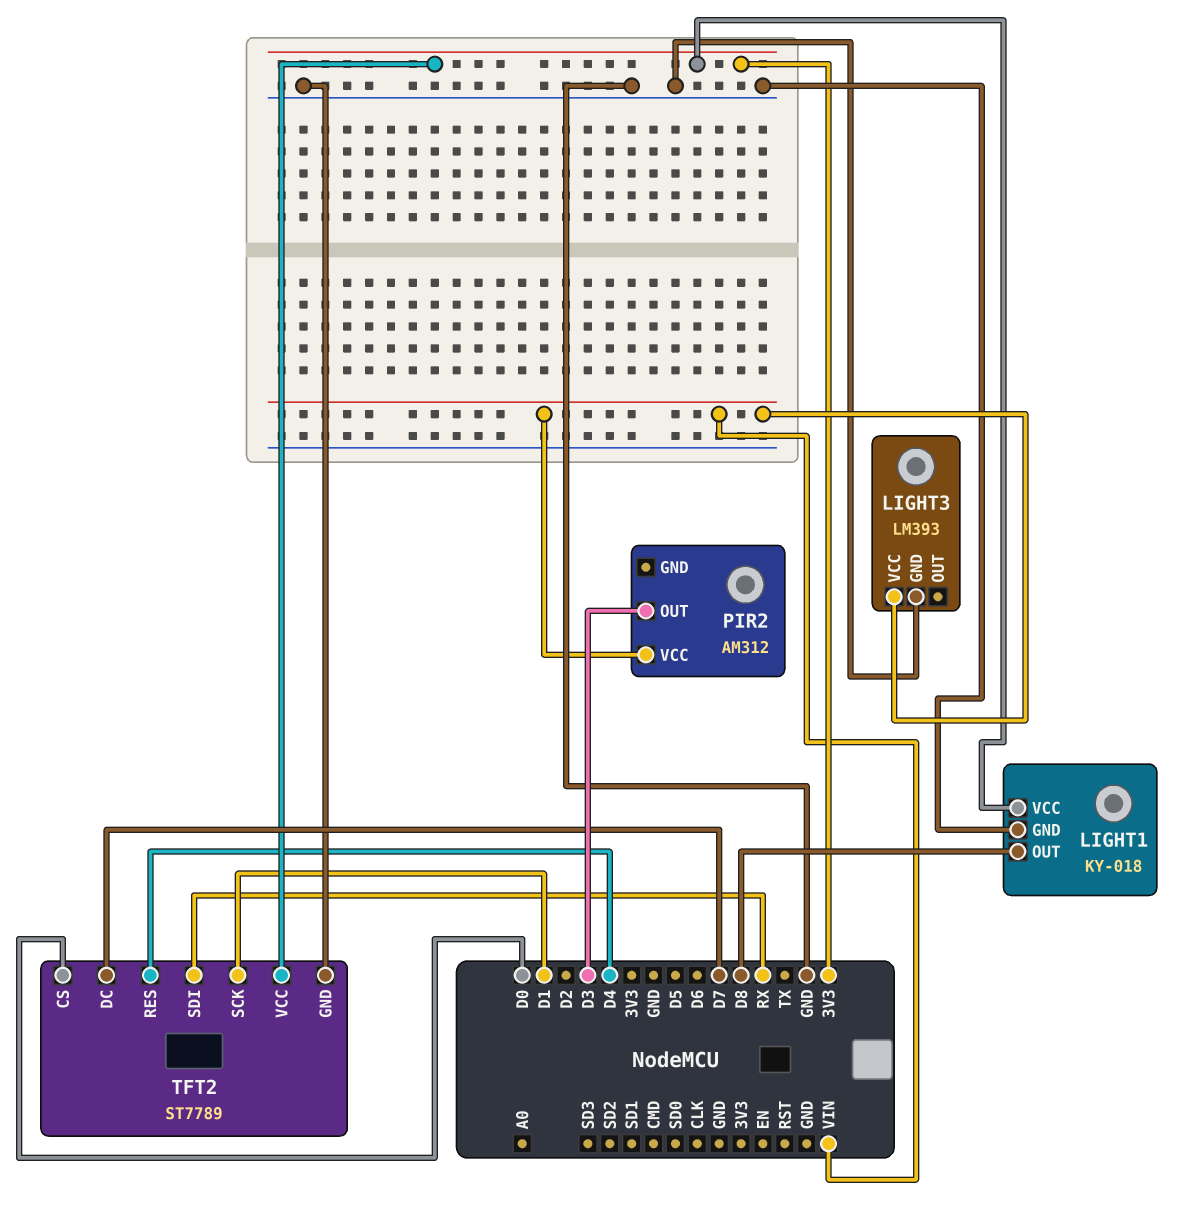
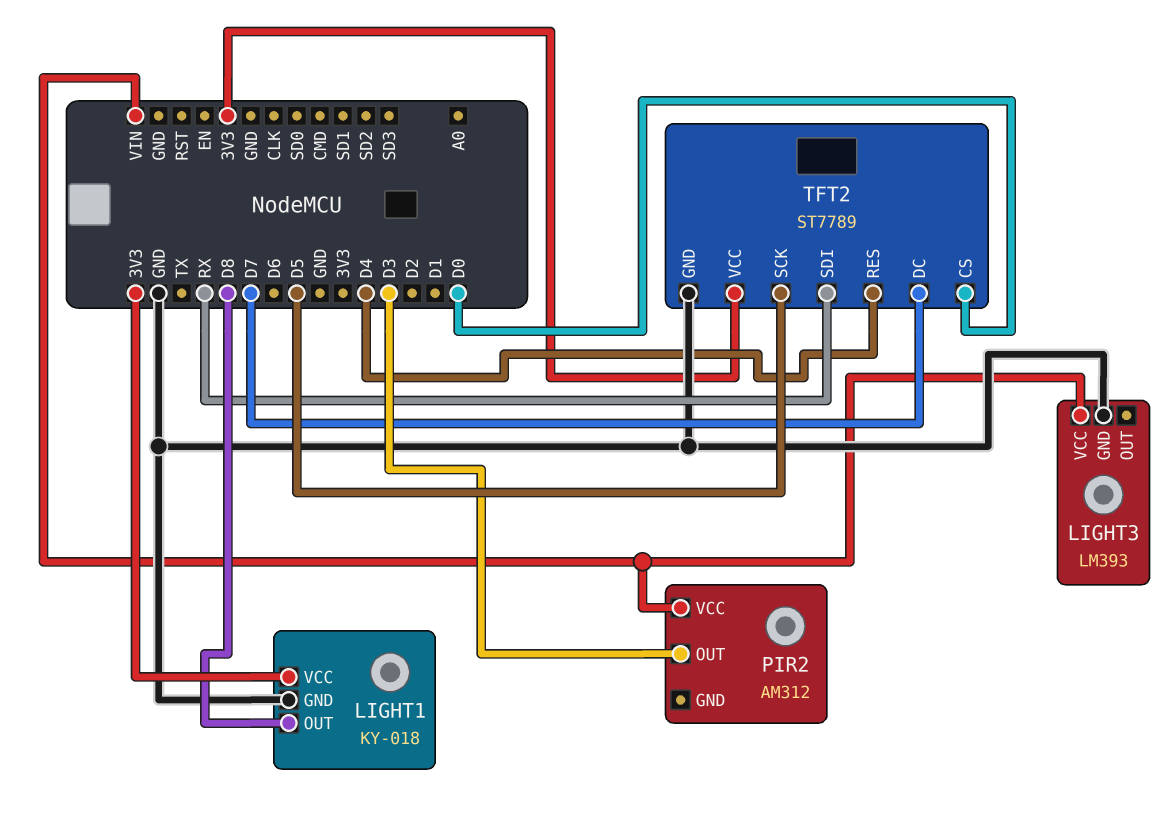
TFT2 pin SCK: D1 -> D5

